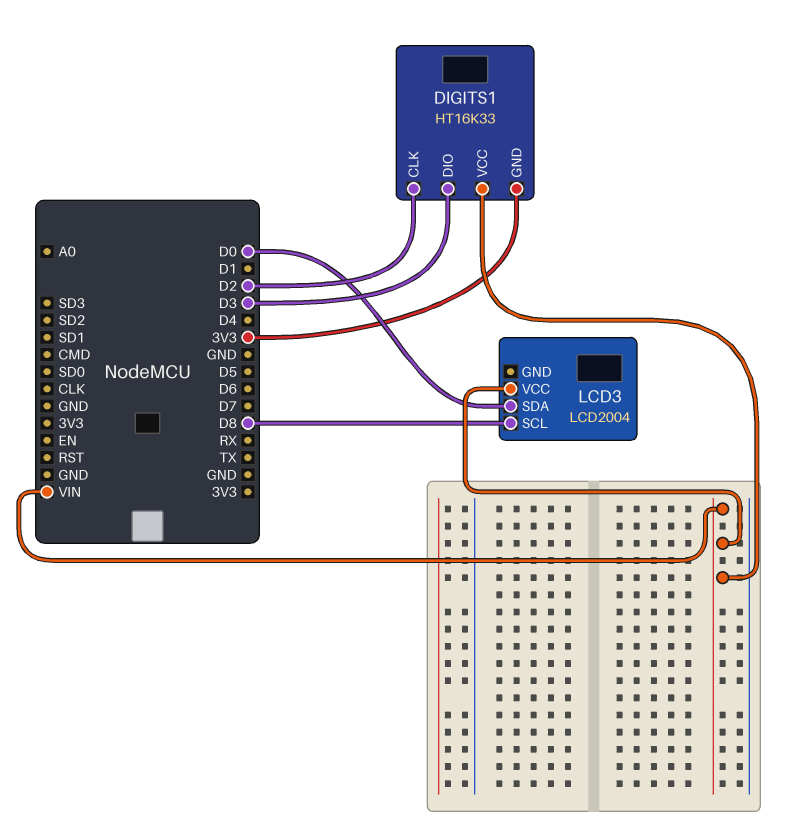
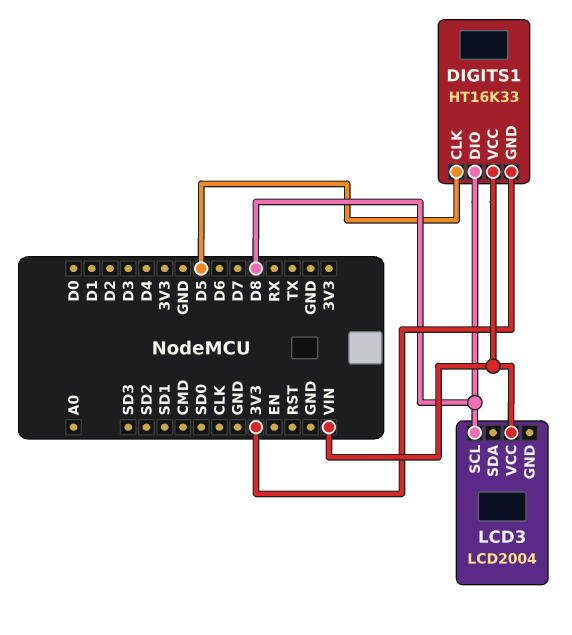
DIGITS1 pin CLK: D2 -> D5
DIGITS1 pin DIO: D3 -> D8
LCD3 pin SDA: D0 -> none

